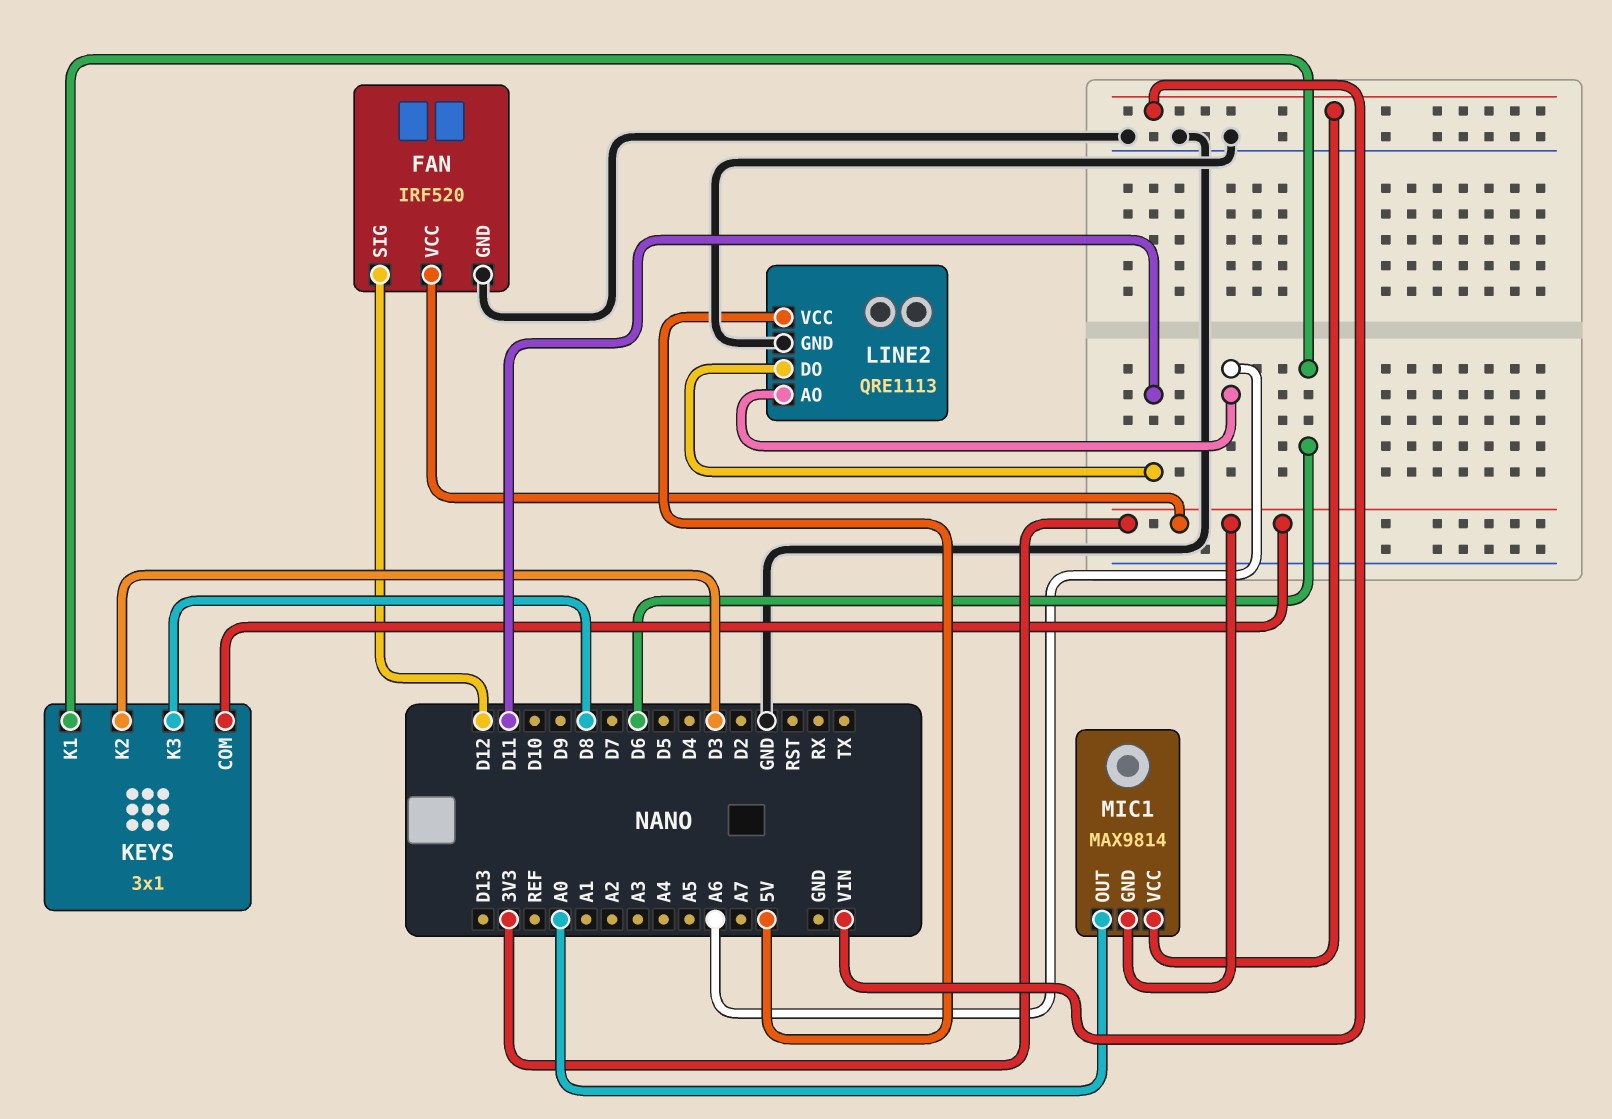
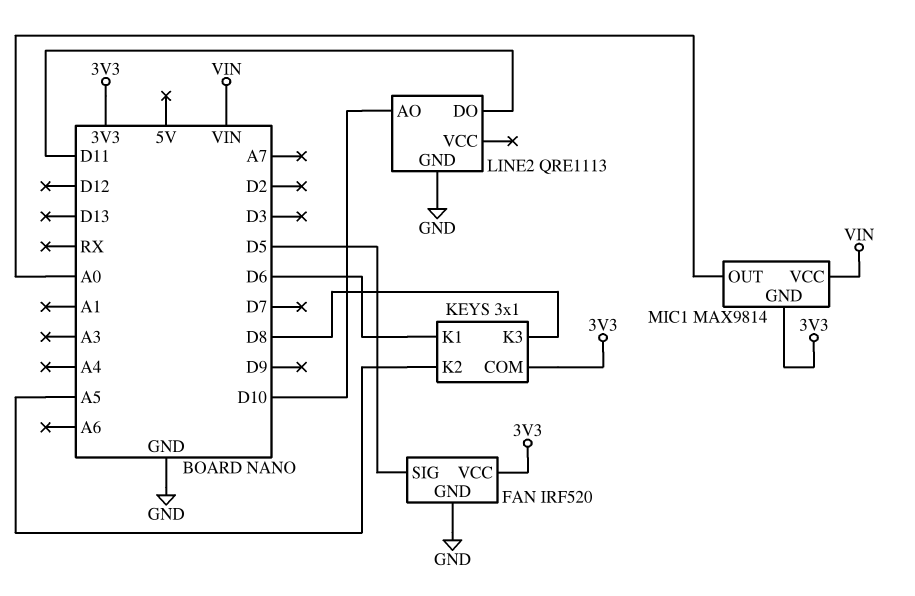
FAN pin SIG: D12 -> D5
KEYS pin K2: D3 -> A5
LINE2 pin AO: A6 -> D10
LINE2 pin VCC: 5V -> none

